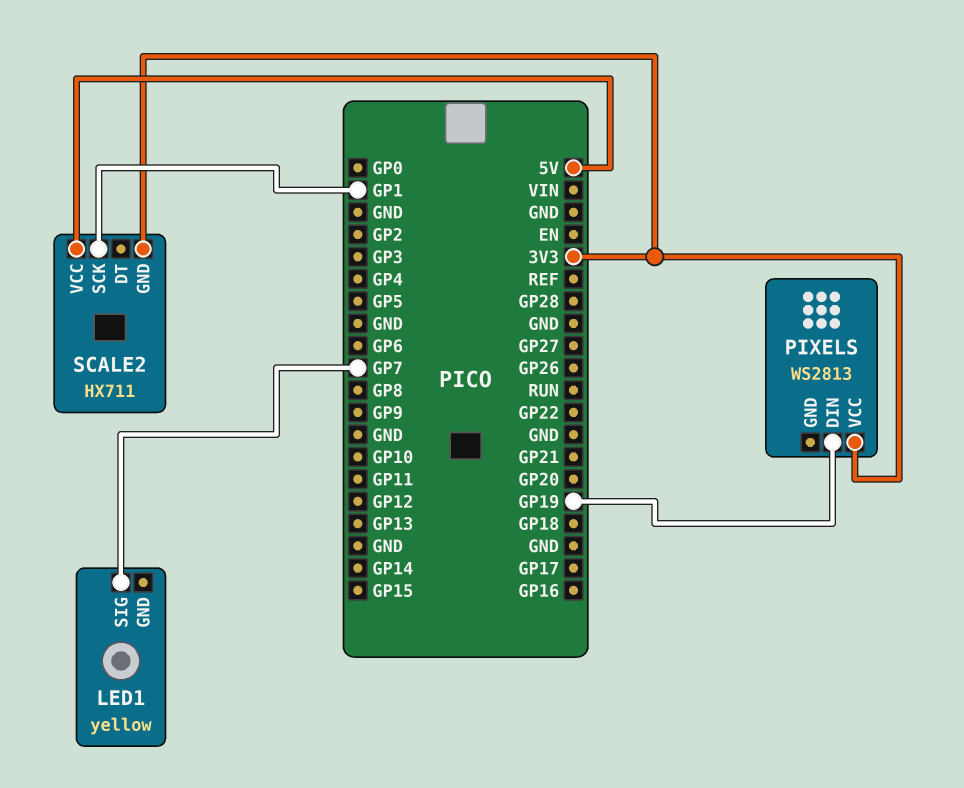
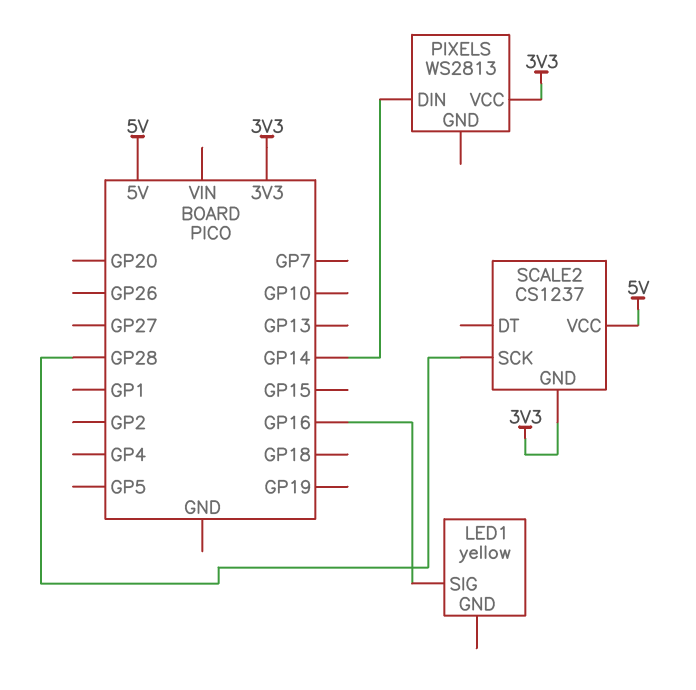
LED1 pin SIG: GP7 -> GP16
PIXELS pin DIN: GP19 -> GP14
SCALE2: HX711 -> CS1237
SCALE2 pin SCK: GP1 -> GP28

